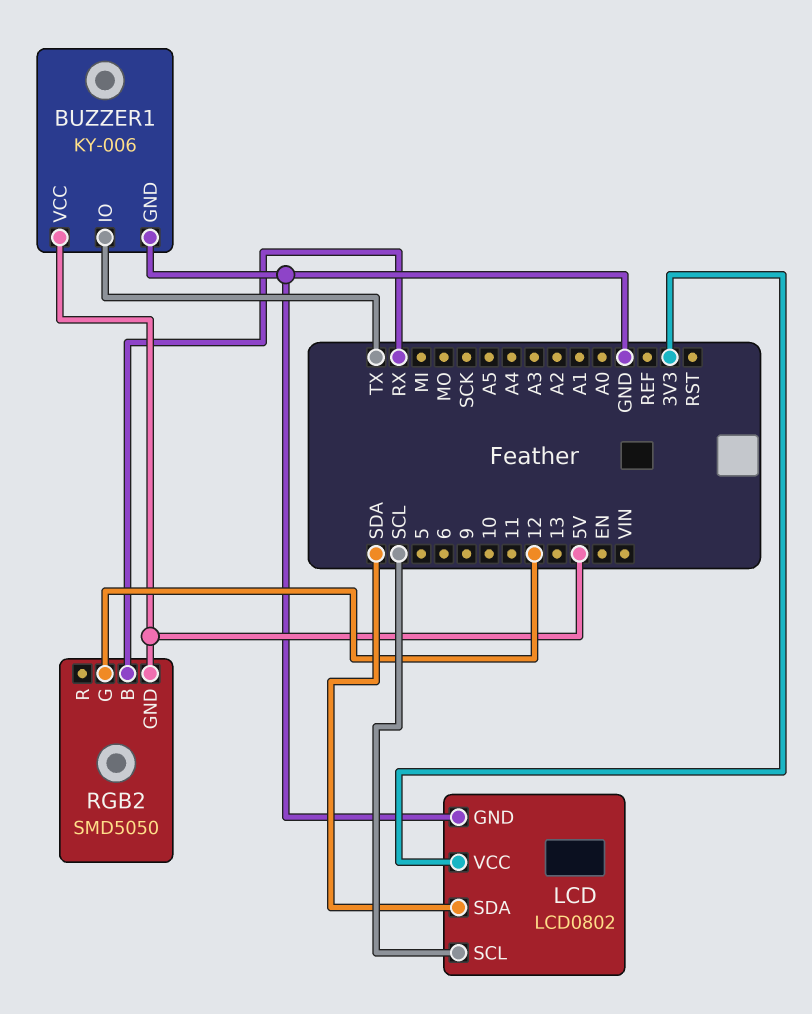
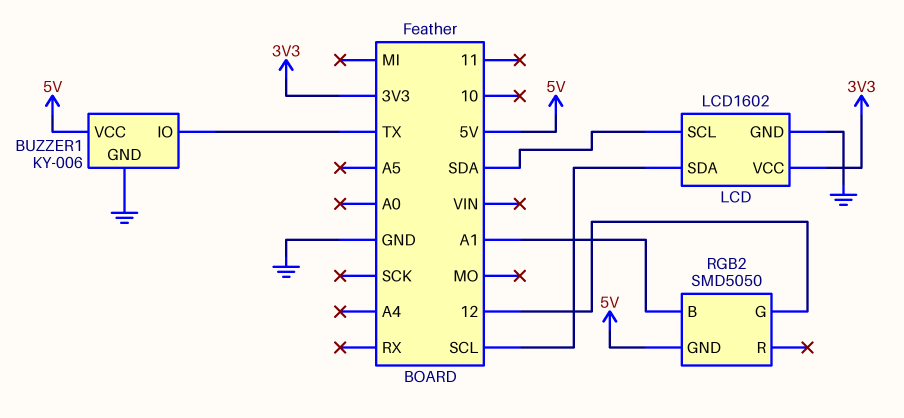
LCD: LCD0802 -> LCD1602
LCD pin SCL: SCL -> SDA
LCD pin SDA: SDA -> SCL
RGB2 pin B: RX -> A1

